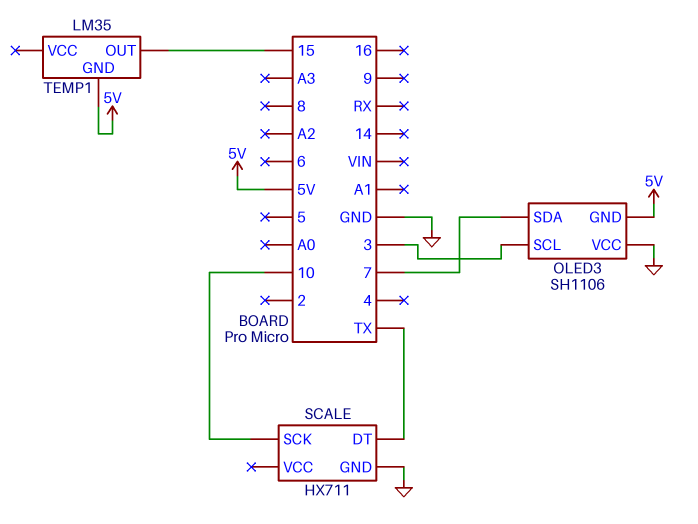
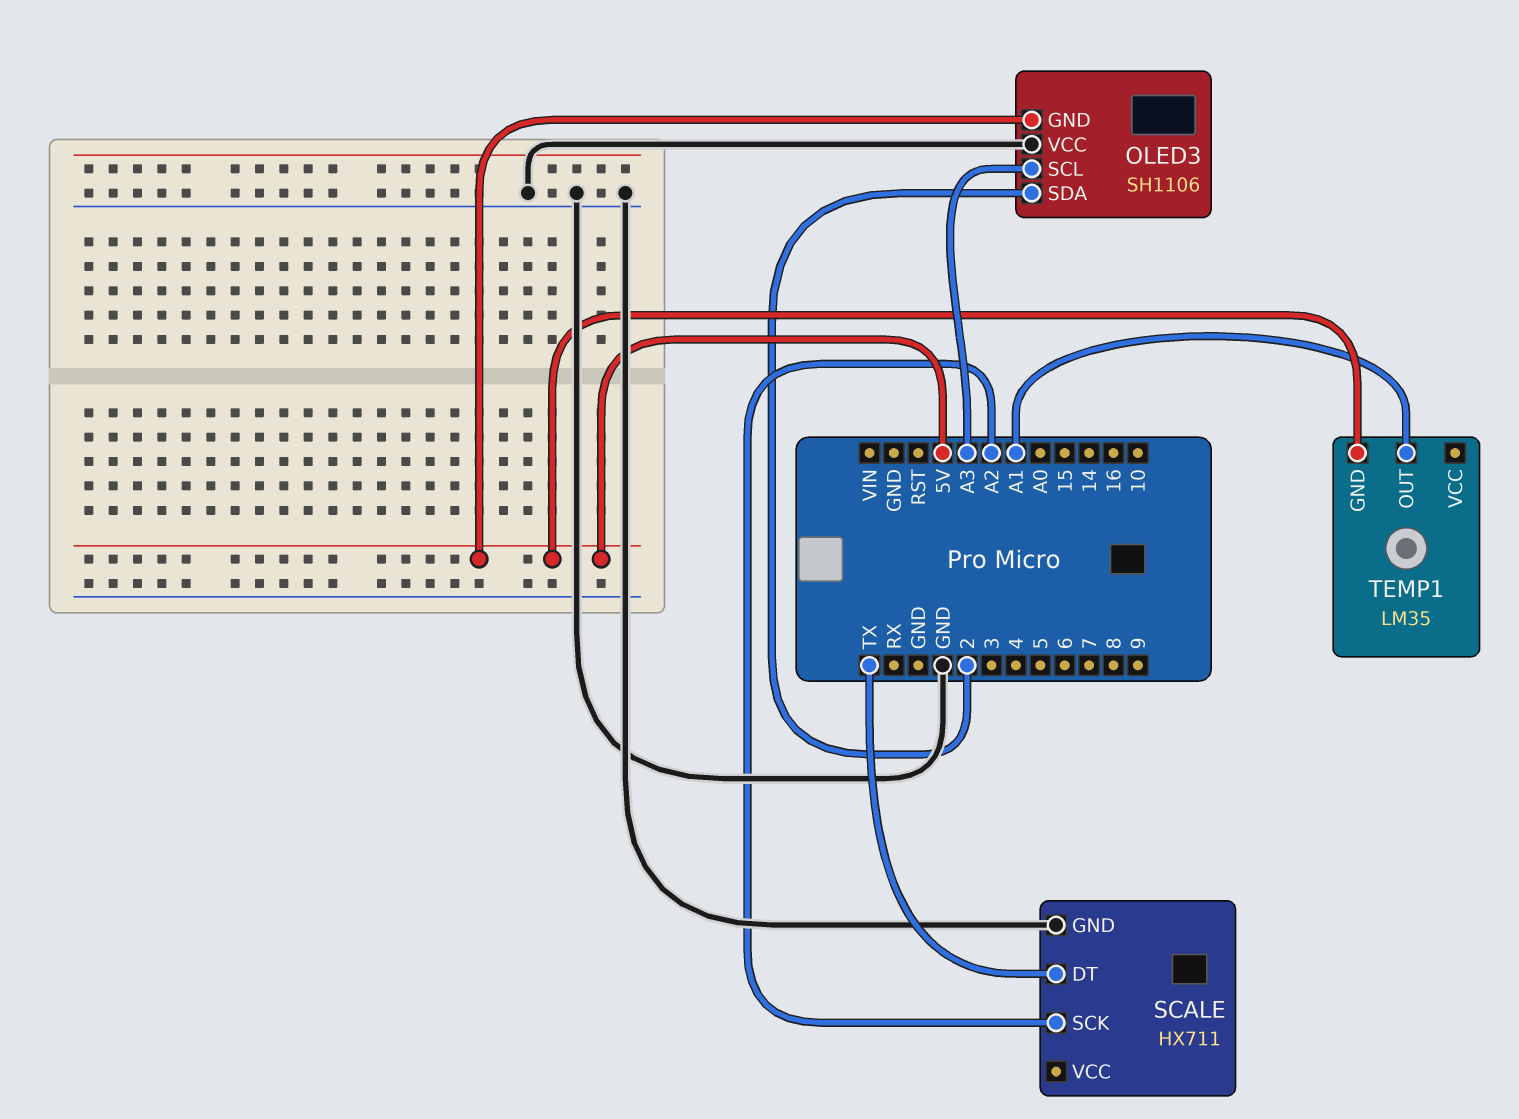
OLED3 pin SCL: 3 -> A3
OLED3 pin SDA: 7 -> 2
SCALE pin SCK: 10 -> A2
TEMP1 pin OUT: 15 -> A1

